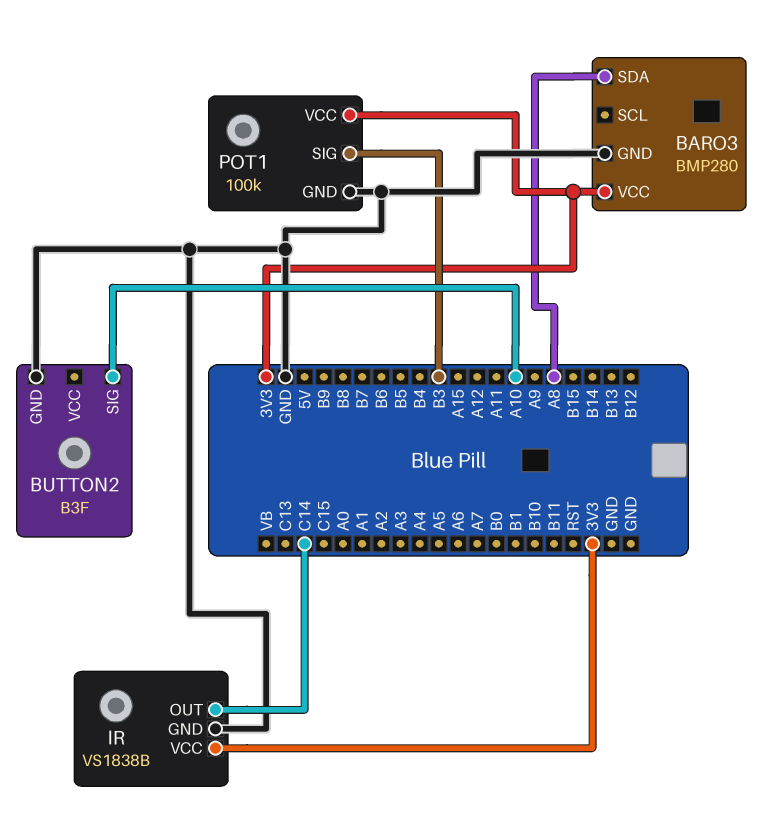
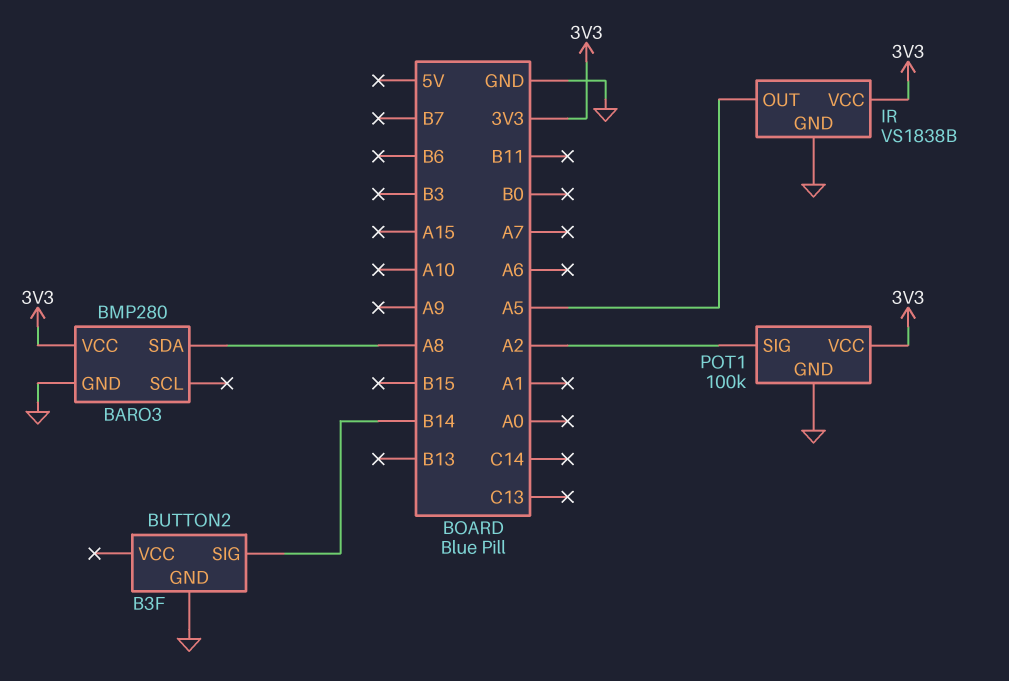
BUTTON2 pin SIG: A10 -> B14
IR pin OUT: C14 -> A5
POT1 pin SIG: B3 -> A2

